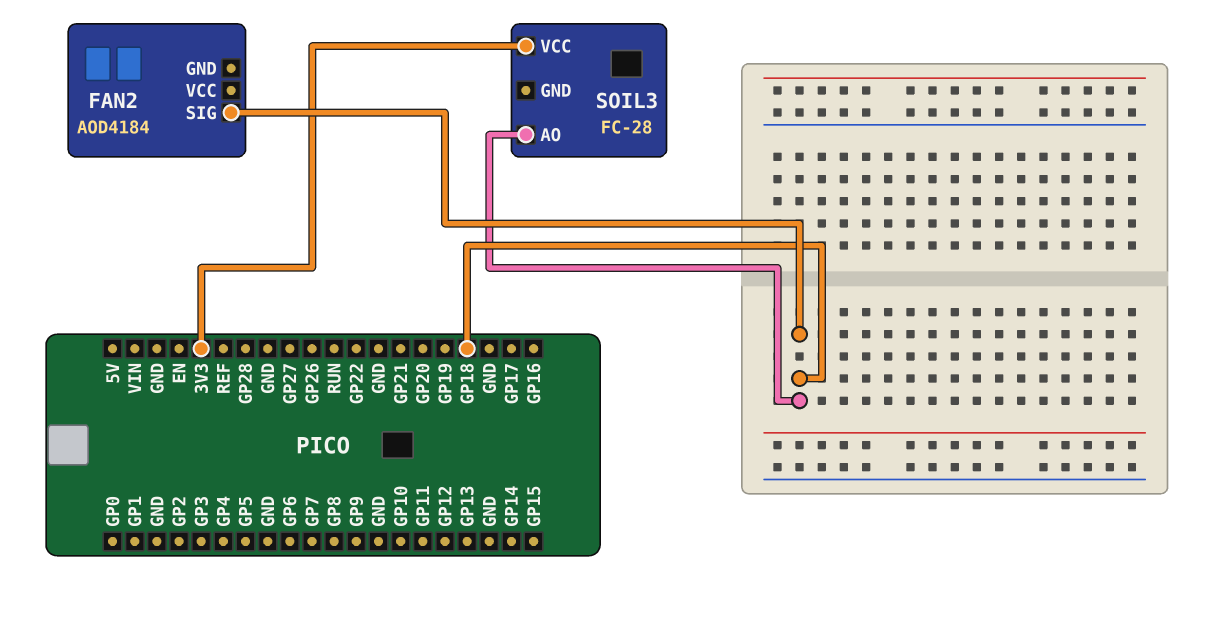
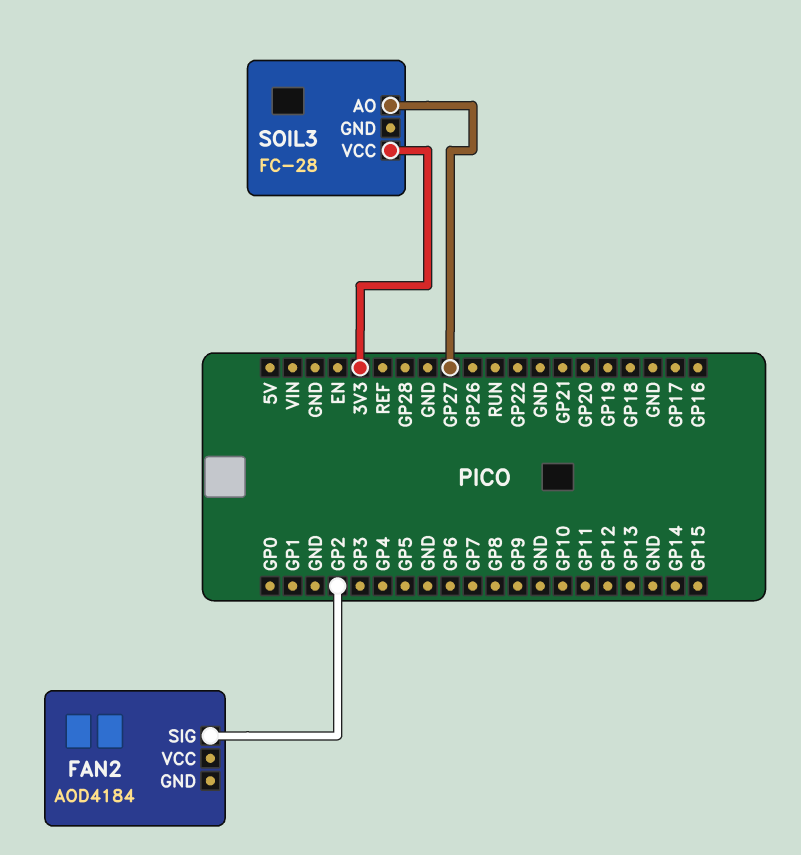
FAN2 pin SIG: GP18 -> GP2
SOIL3 pin AO: GP18 -> GP27

